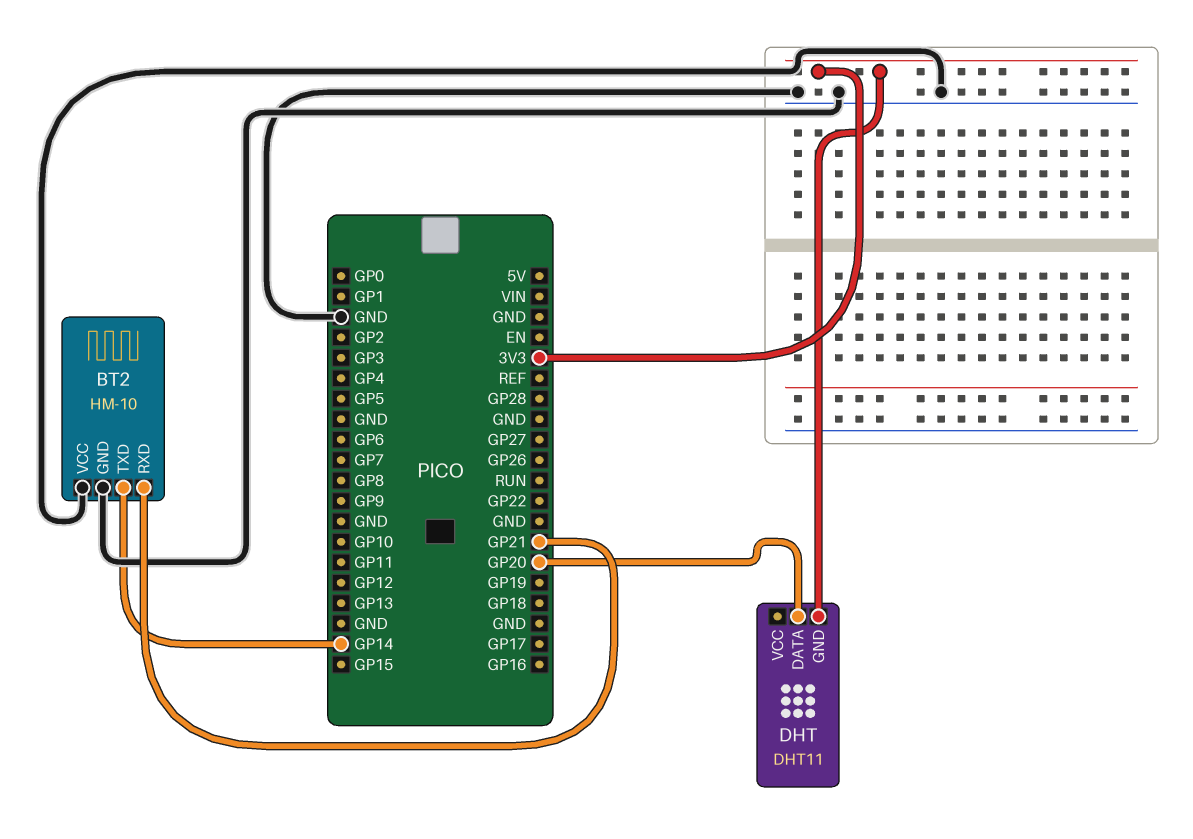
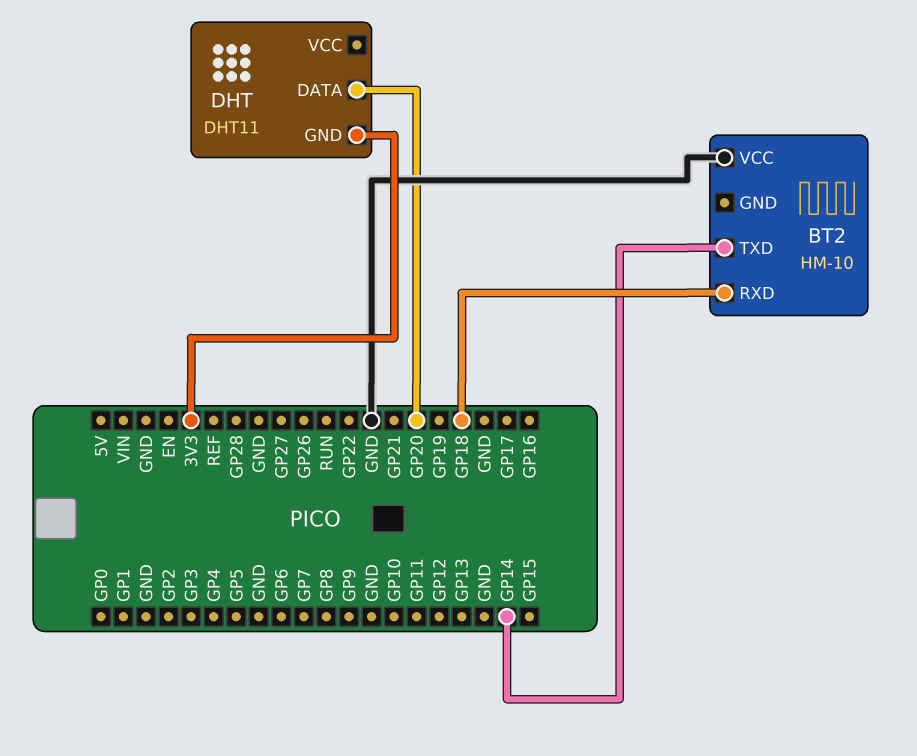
BT2 pin GND: GND -> none
BT2 pin RXD: GP21 -> GP18

